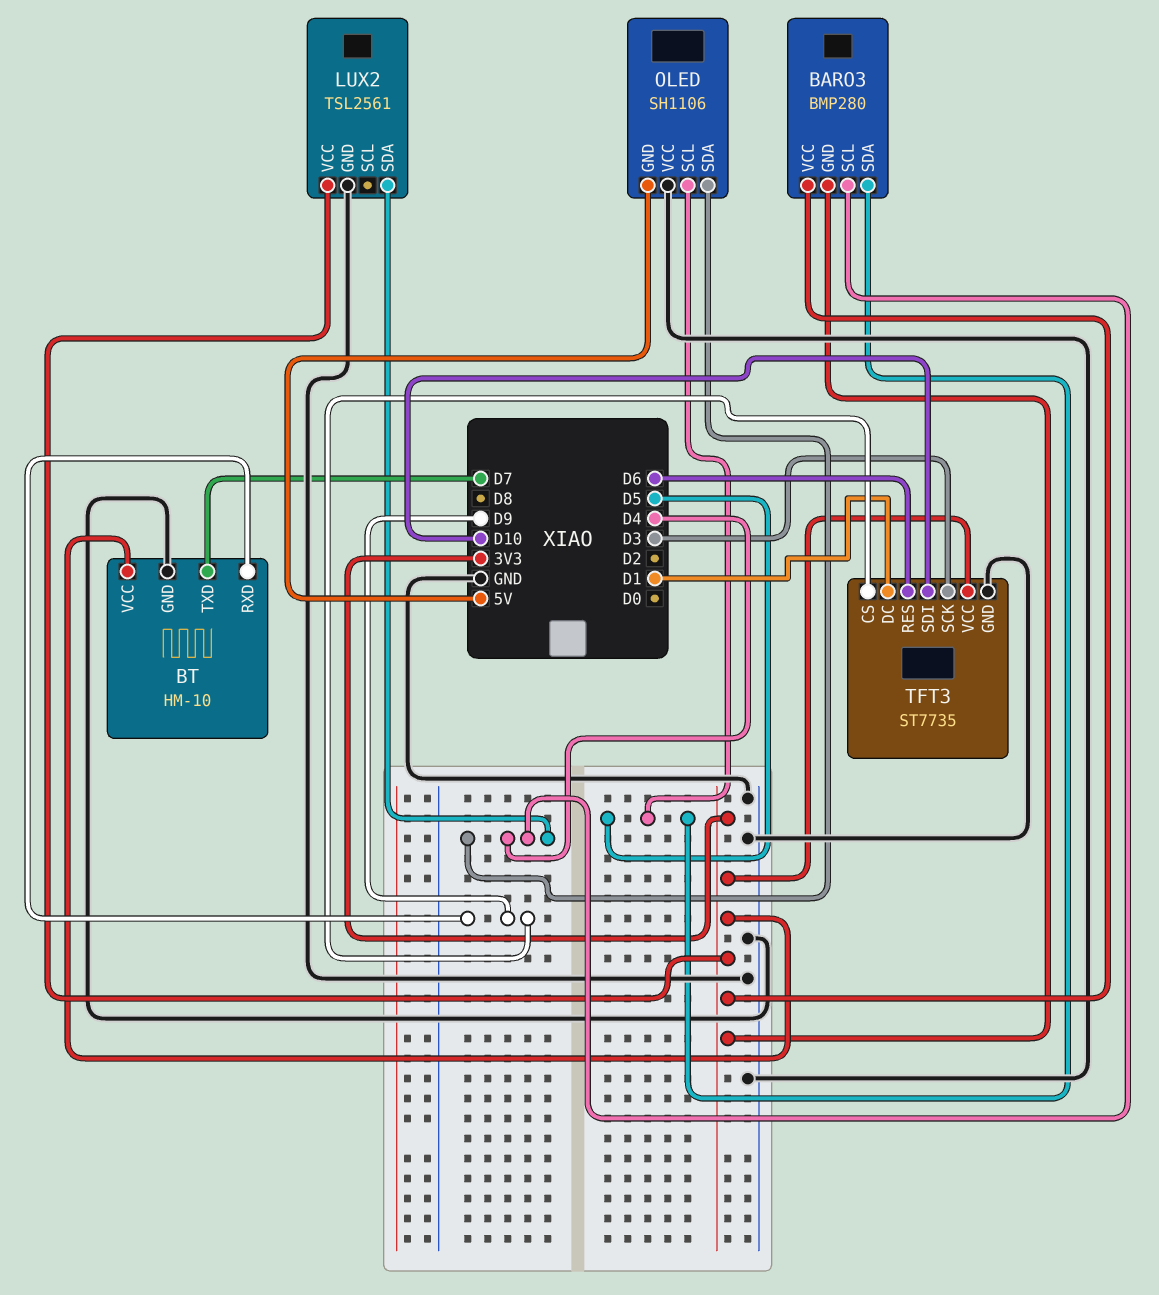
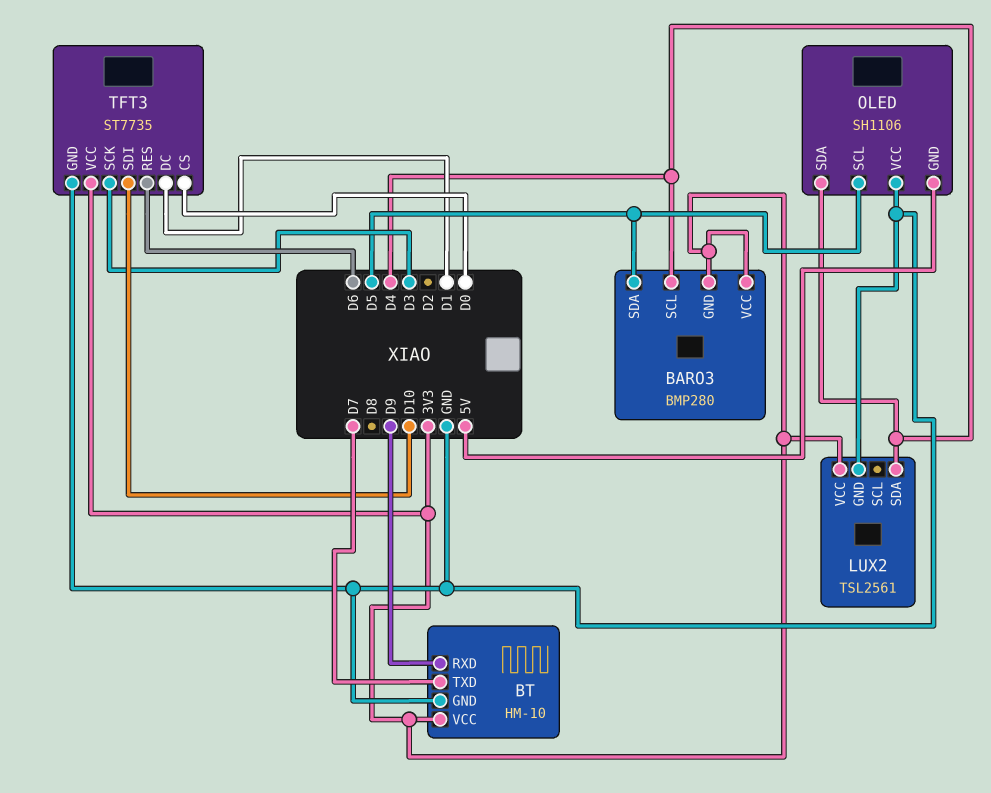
TFT3 pin CS: D9 -> D0

